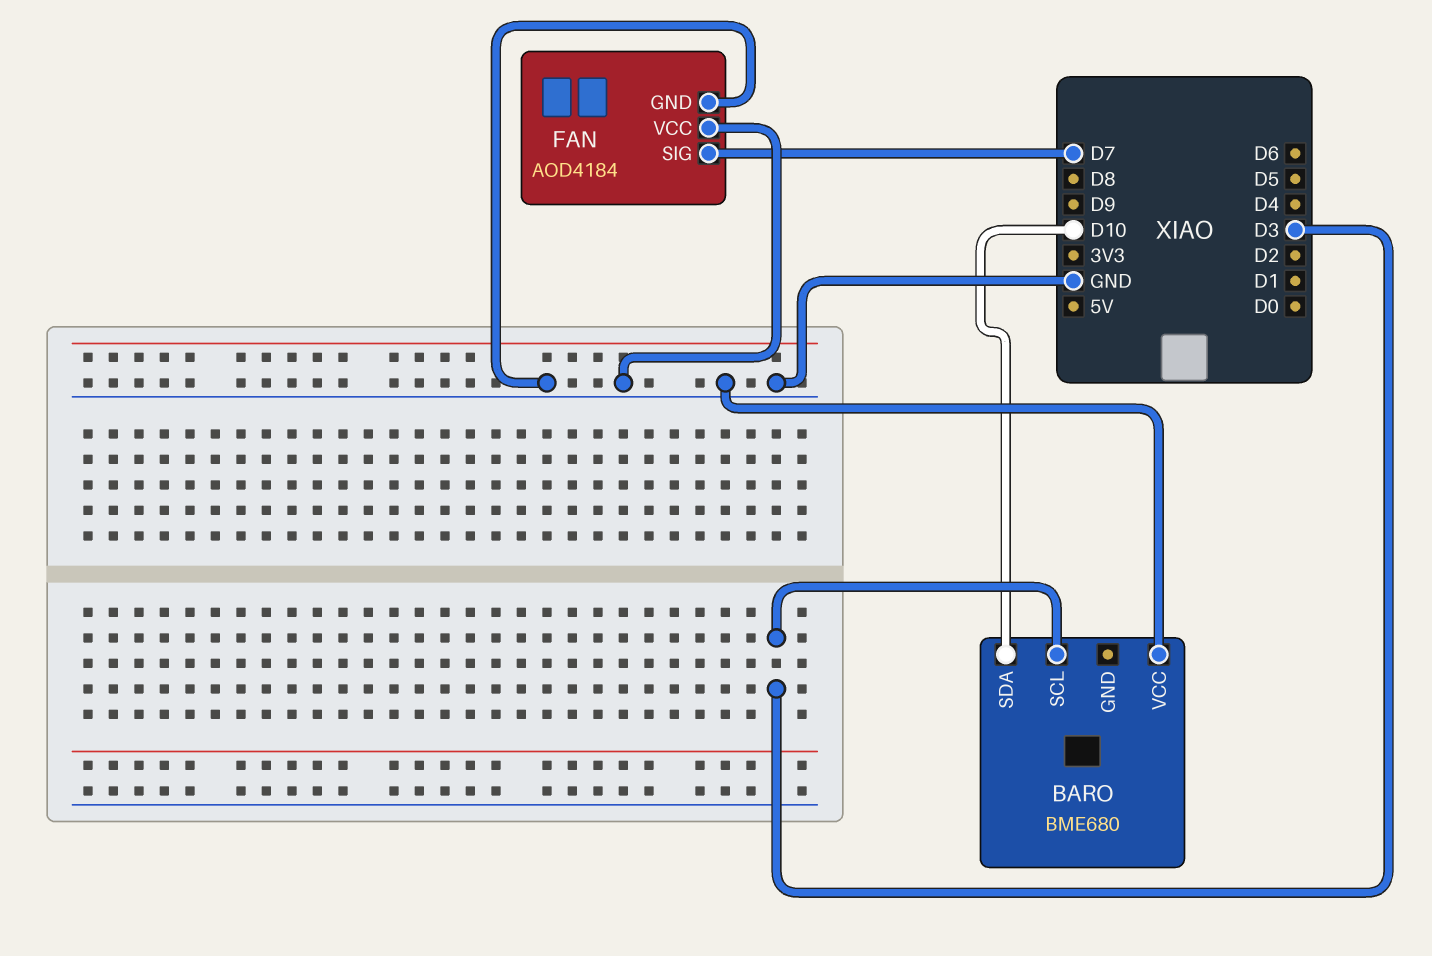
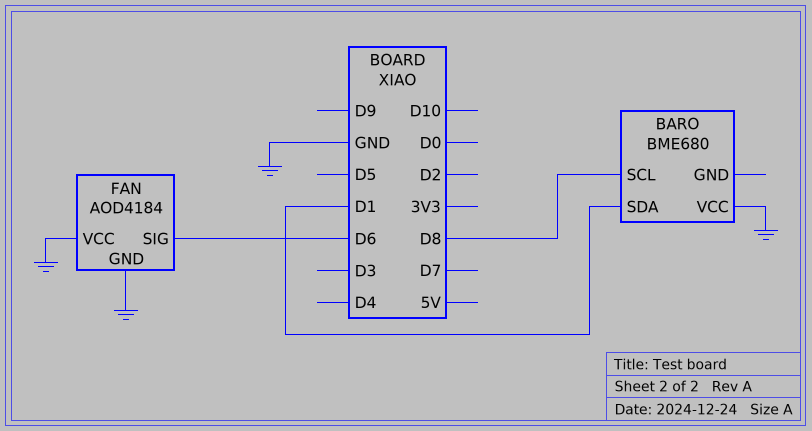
BARO pin SCL: D3 -> D8
BARO pin SDA: D10 -> D1
FAN pin SIG: D7 -> D6

